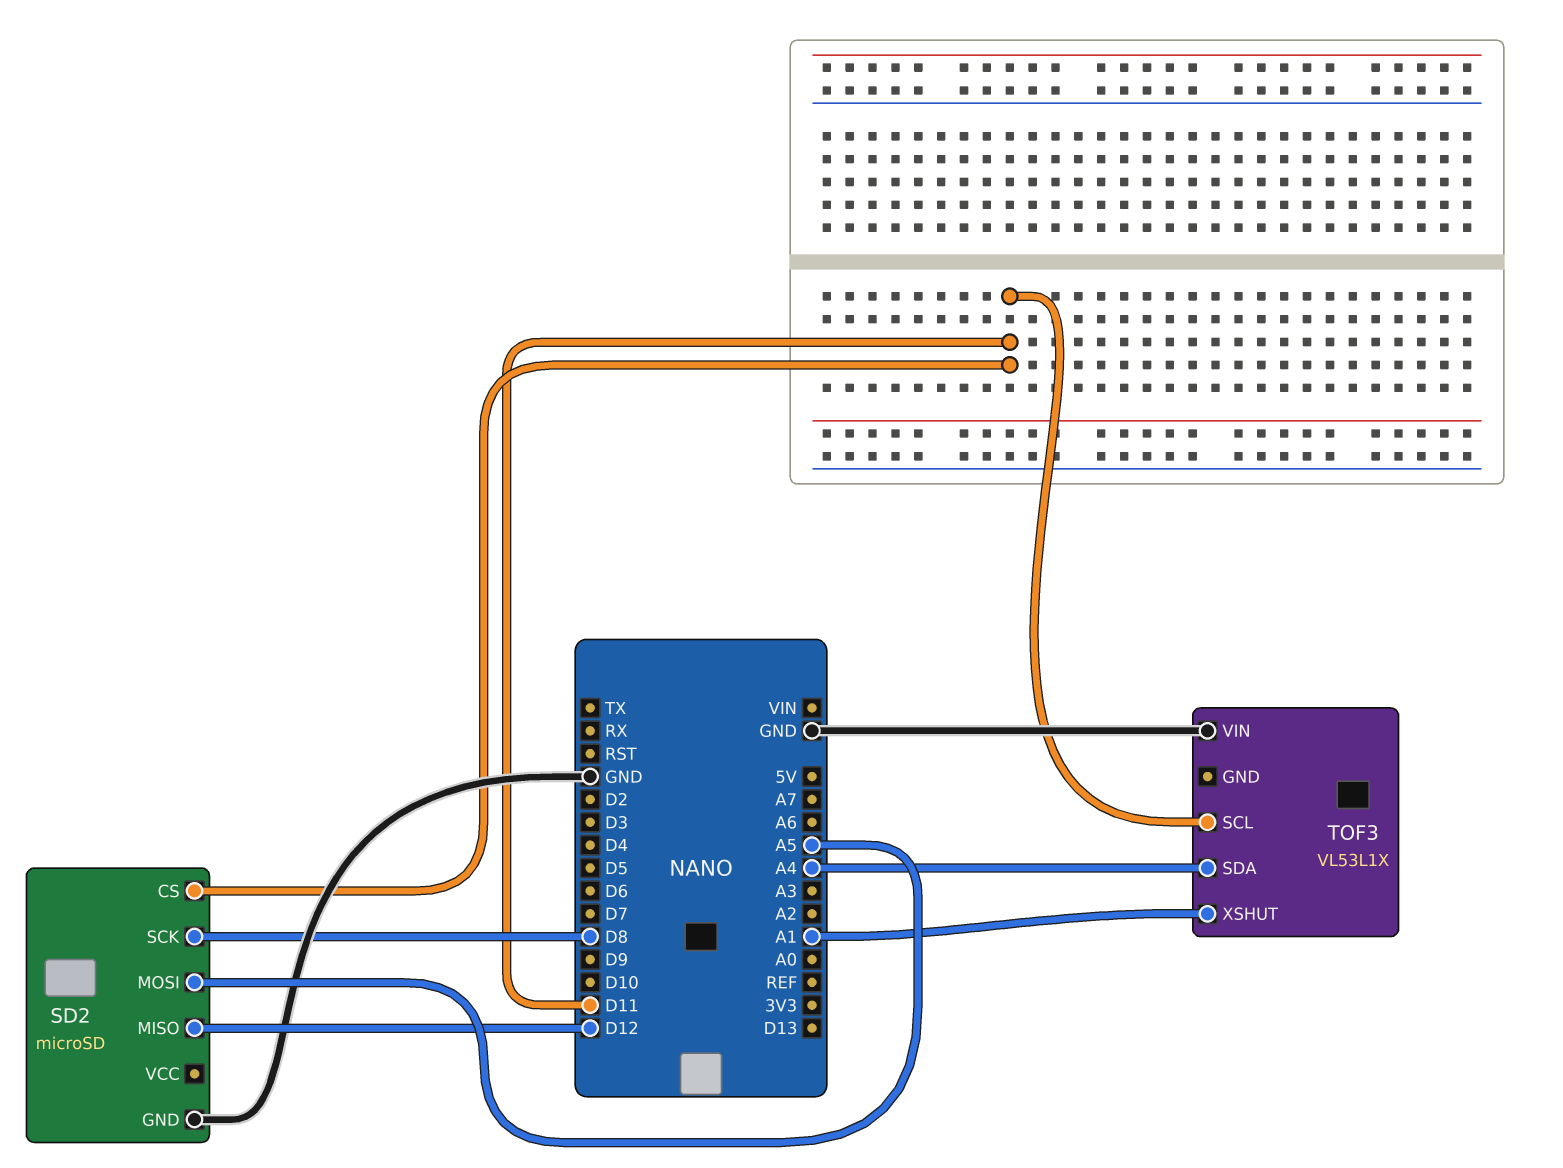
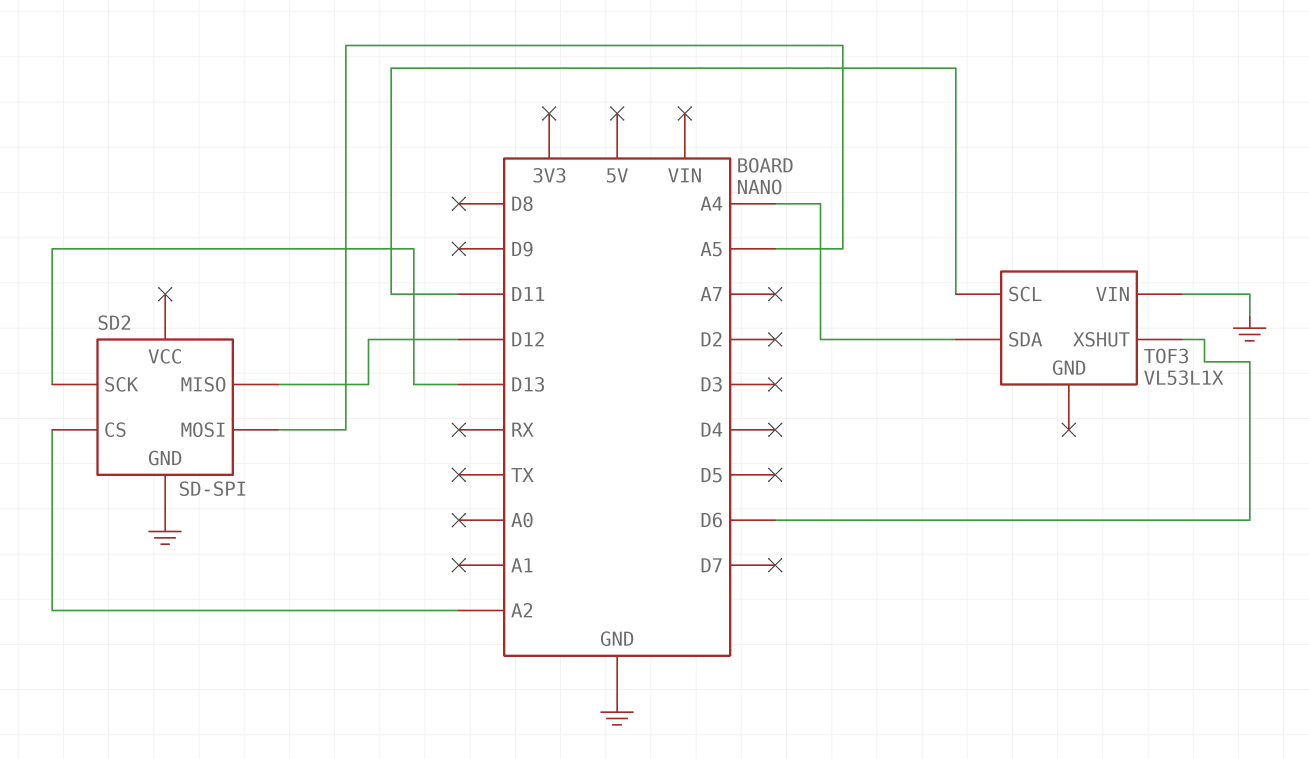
SD2: microSD -> SD-SPI
SD2 pin CS: D11 -> A2
SD2 pin SCK: D8 -> D13
TOF3 pin XSHUT: A1 -> D6

